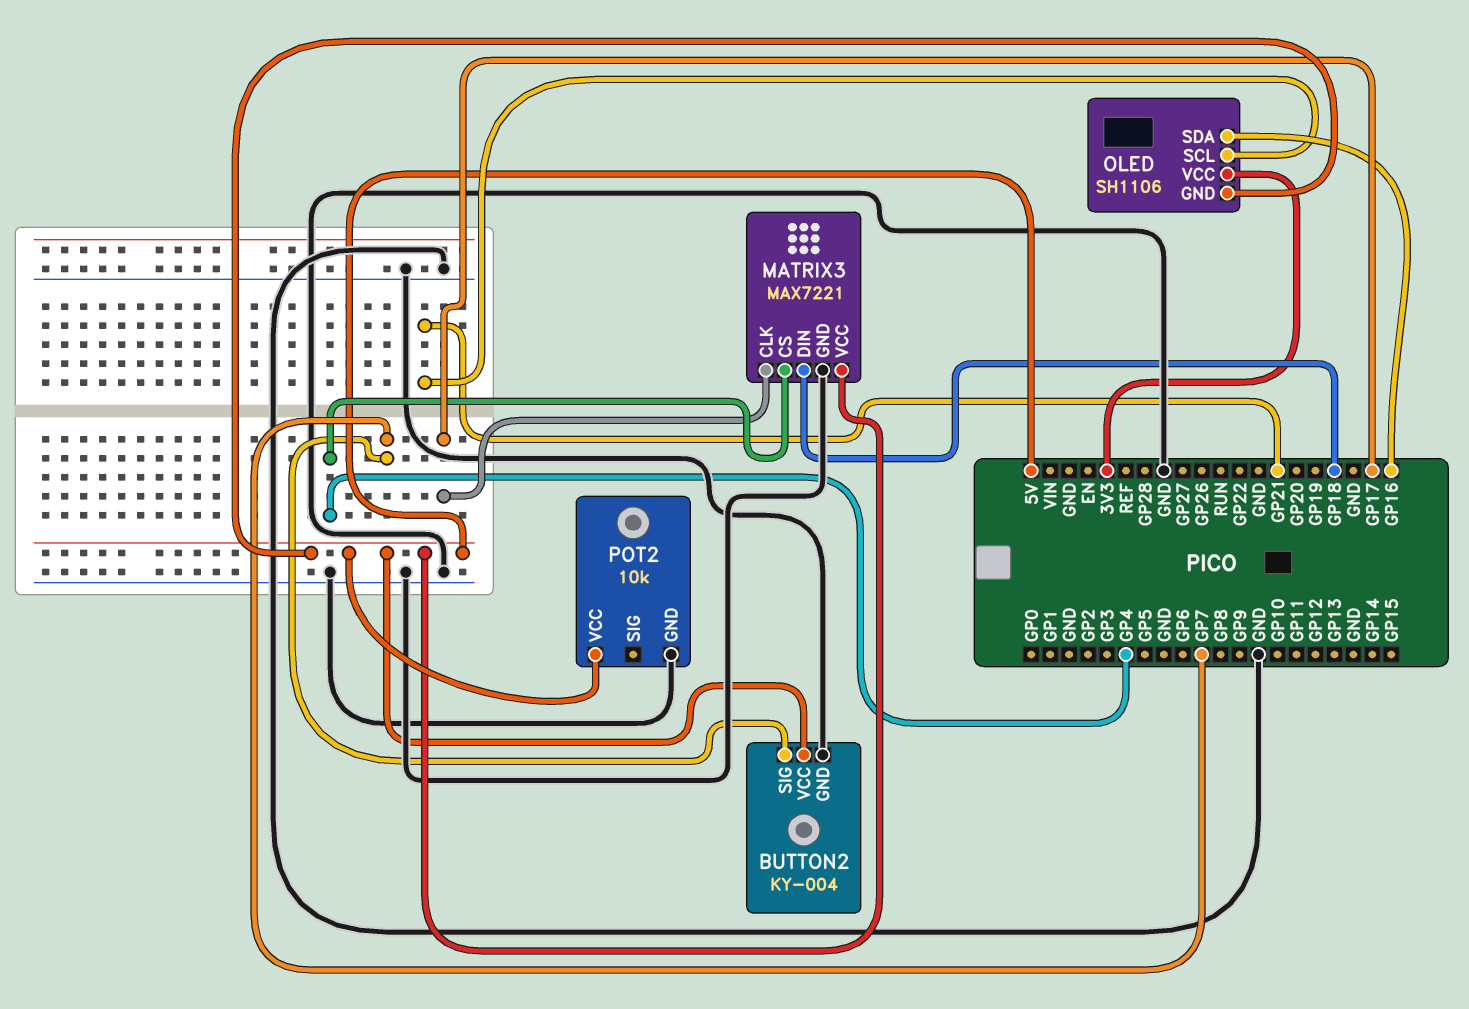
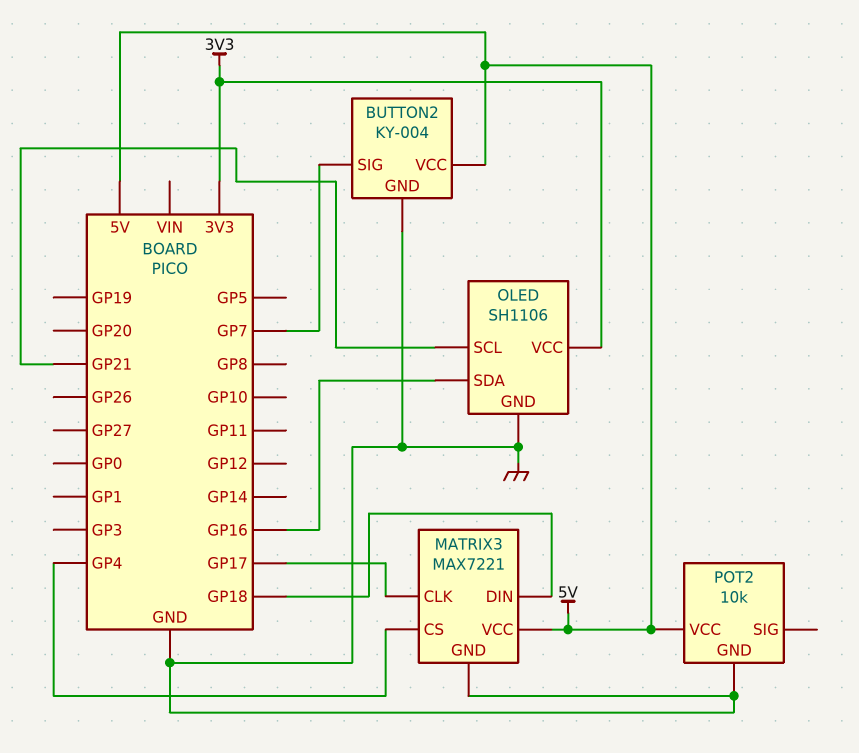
OLED pin GND: 5V -> GND

